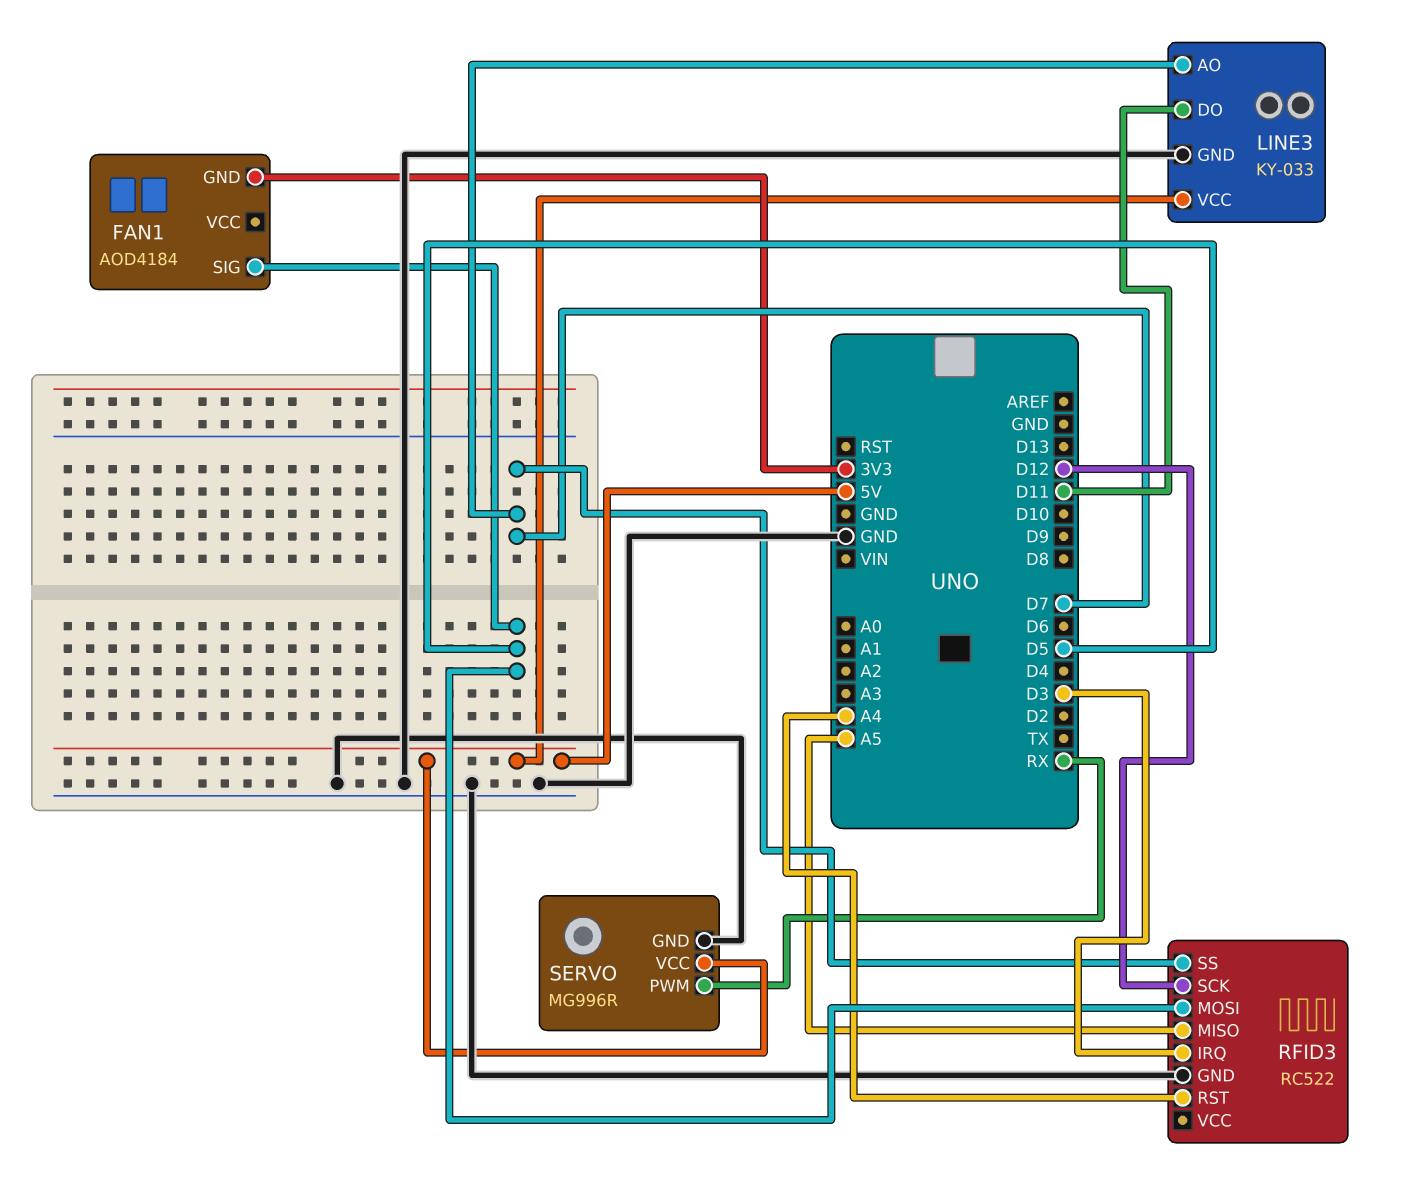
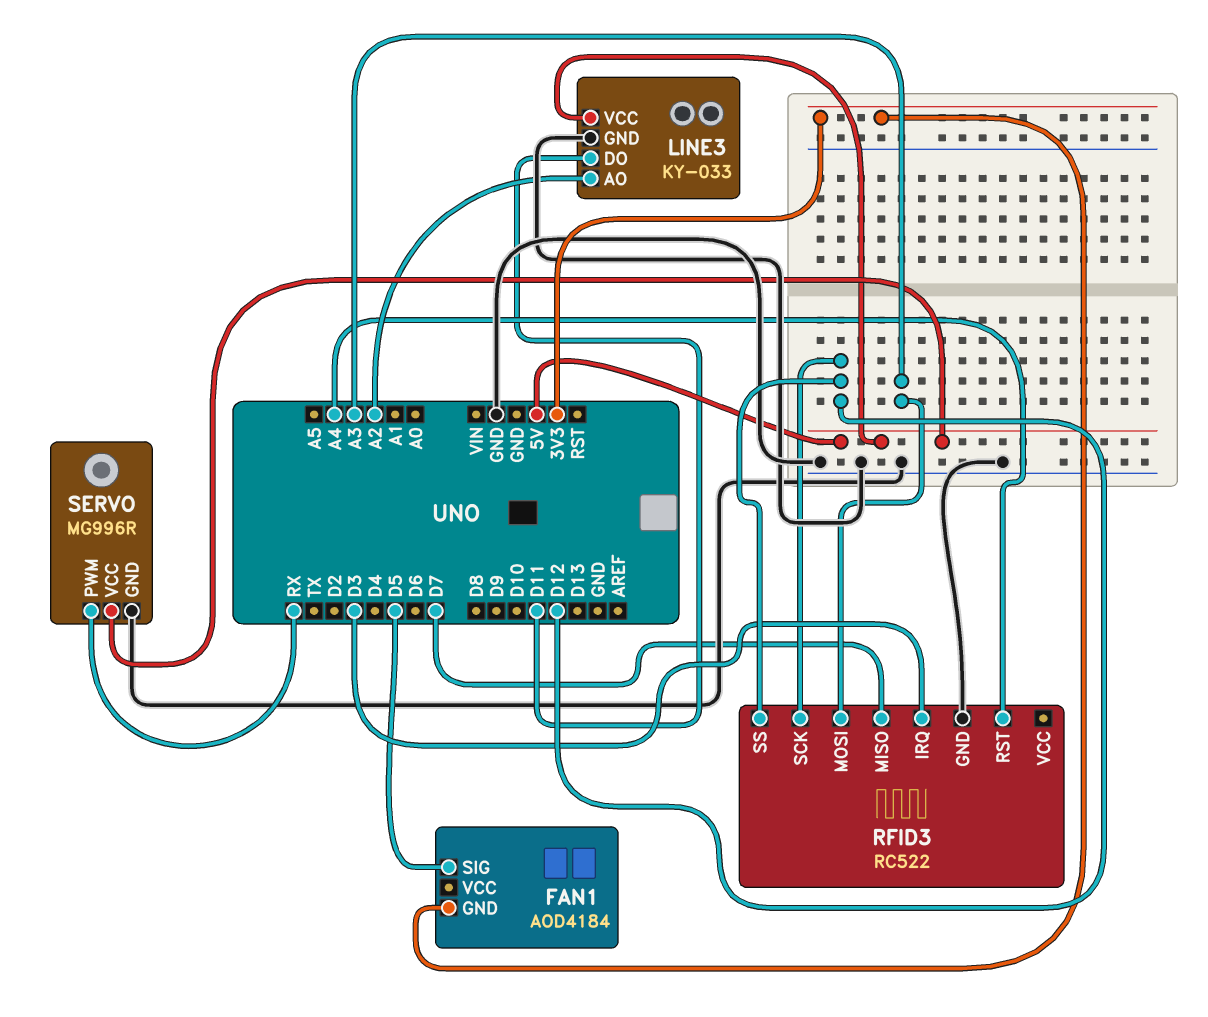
LINE3 pin AO: D7 -> A2
RFID3 pin MISO: A5 -> D7
RFID3 pin MOSI: D5 -> A3
RFID3 pin SS: D7 -> D12

